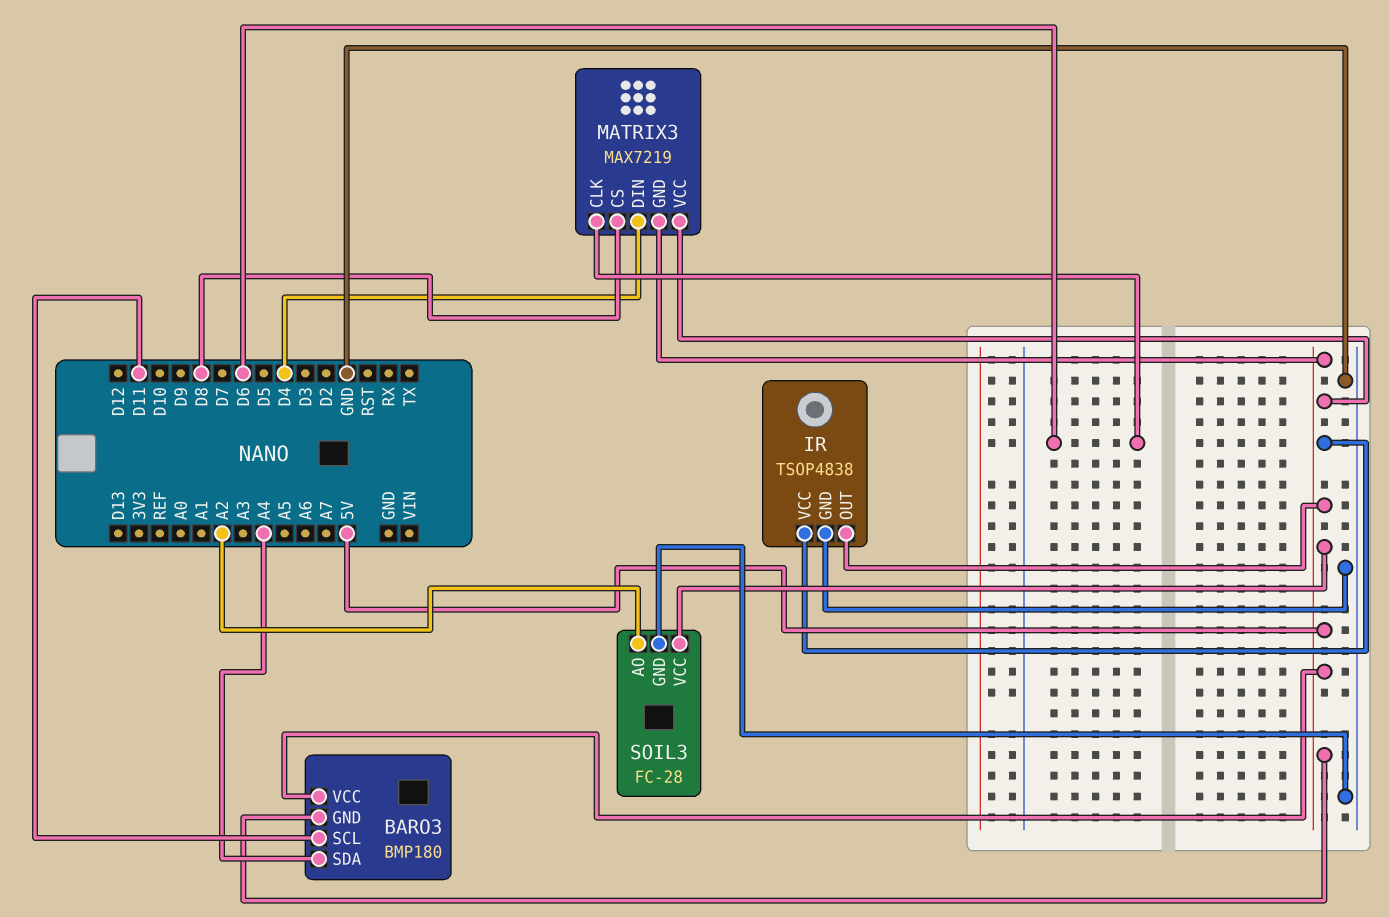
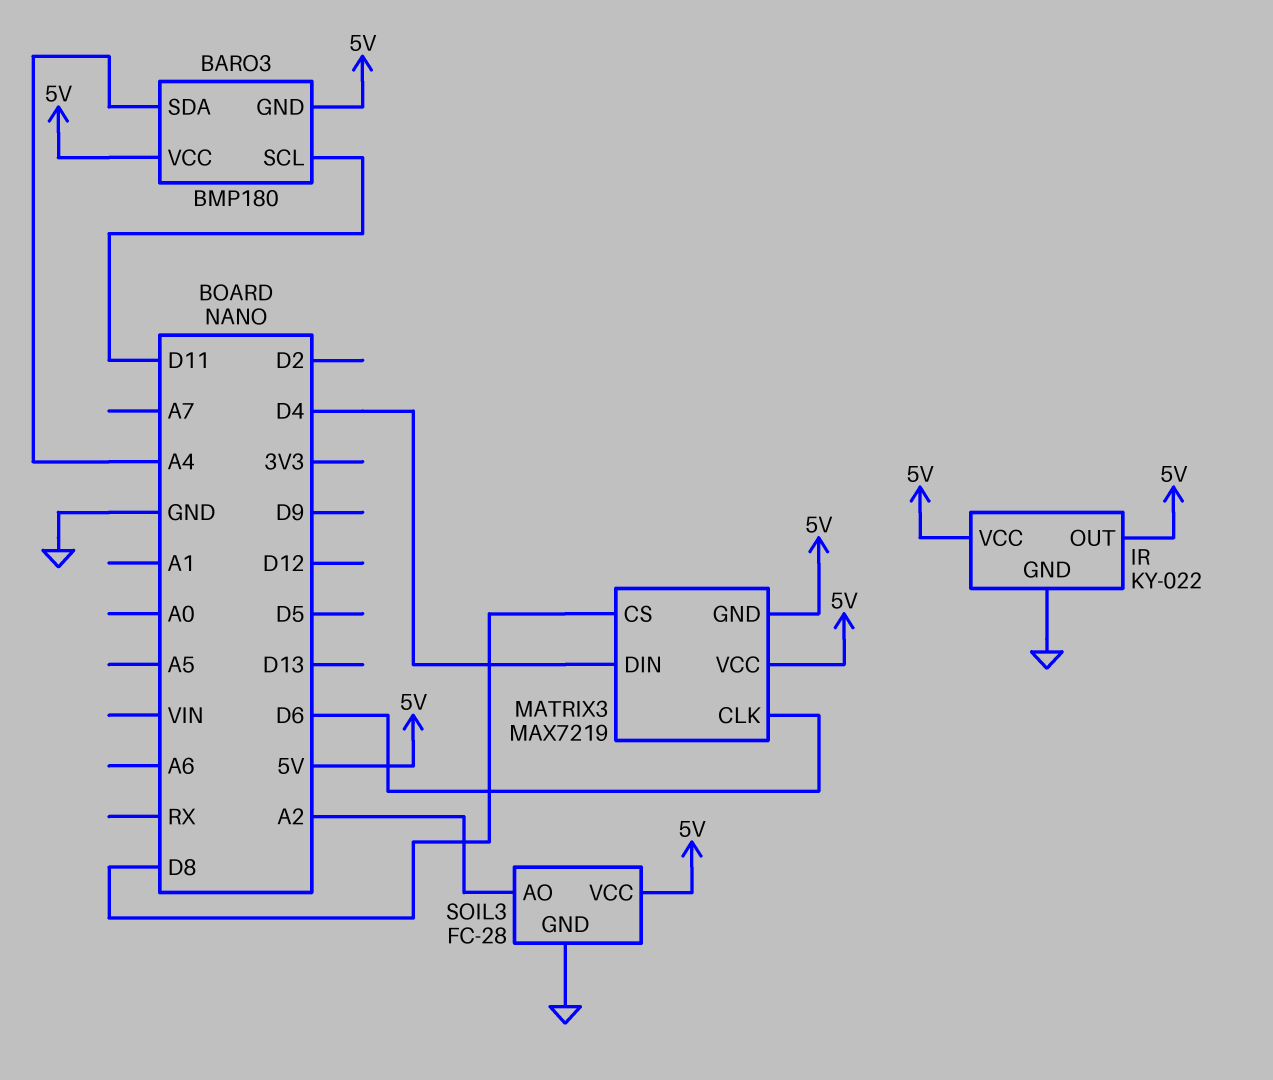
IR: TSOP4838 -> KY-022

